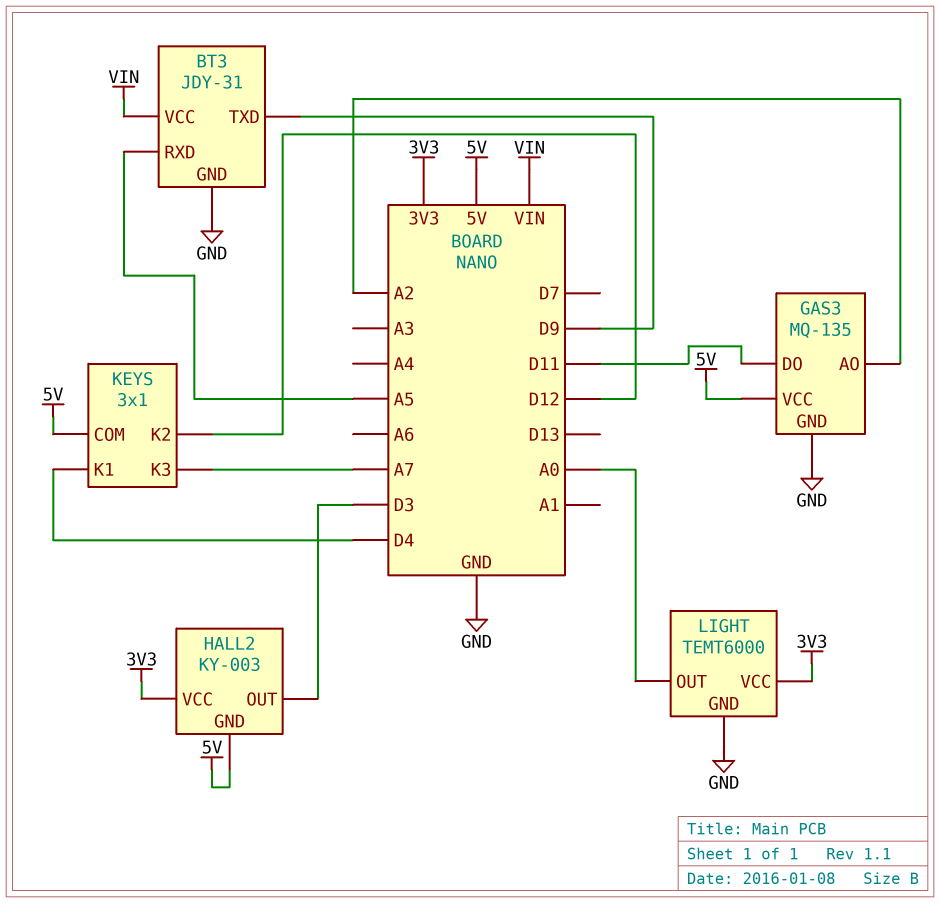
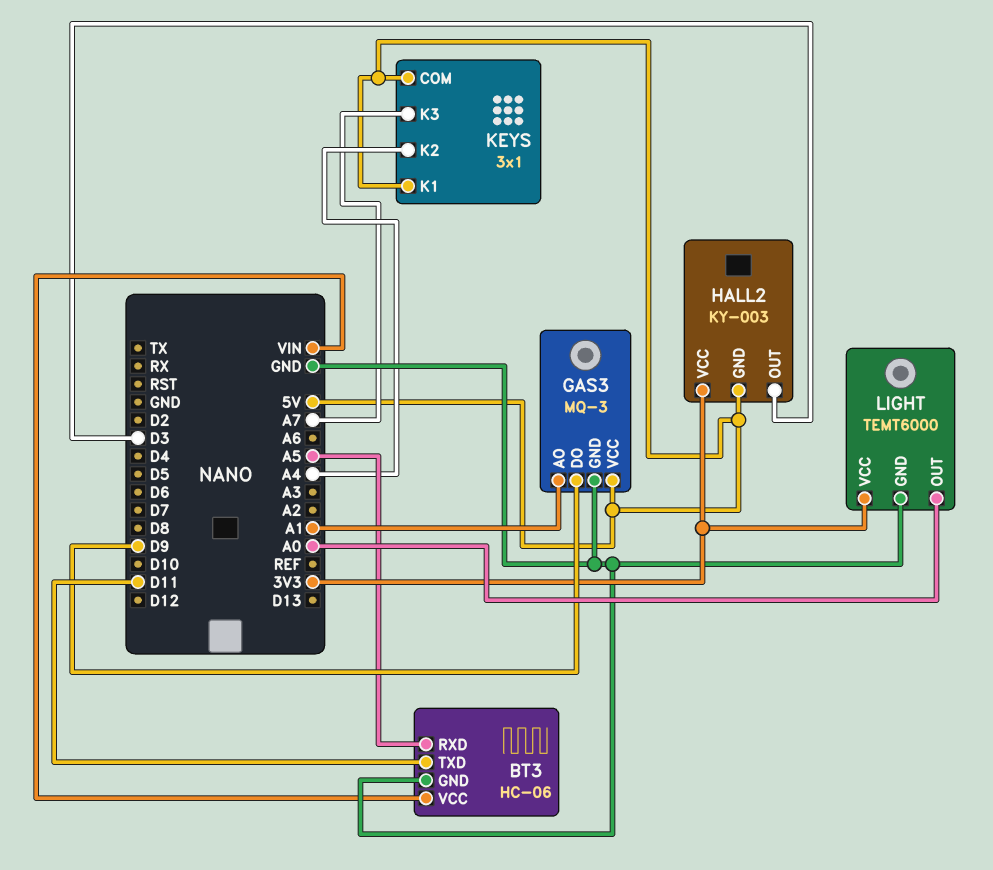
BT3: JDY-31 -> HC-06
BT3 pin TXD: D9 -> D11
GAS3: MQ-135 -> MQ-3
GAS3 pin AO: A2 -> A1
GAS3 pin DO: D11 -> D9
KEYS pin K1: D4 -> 5V
KEYS pin K2: D12 -> A4

